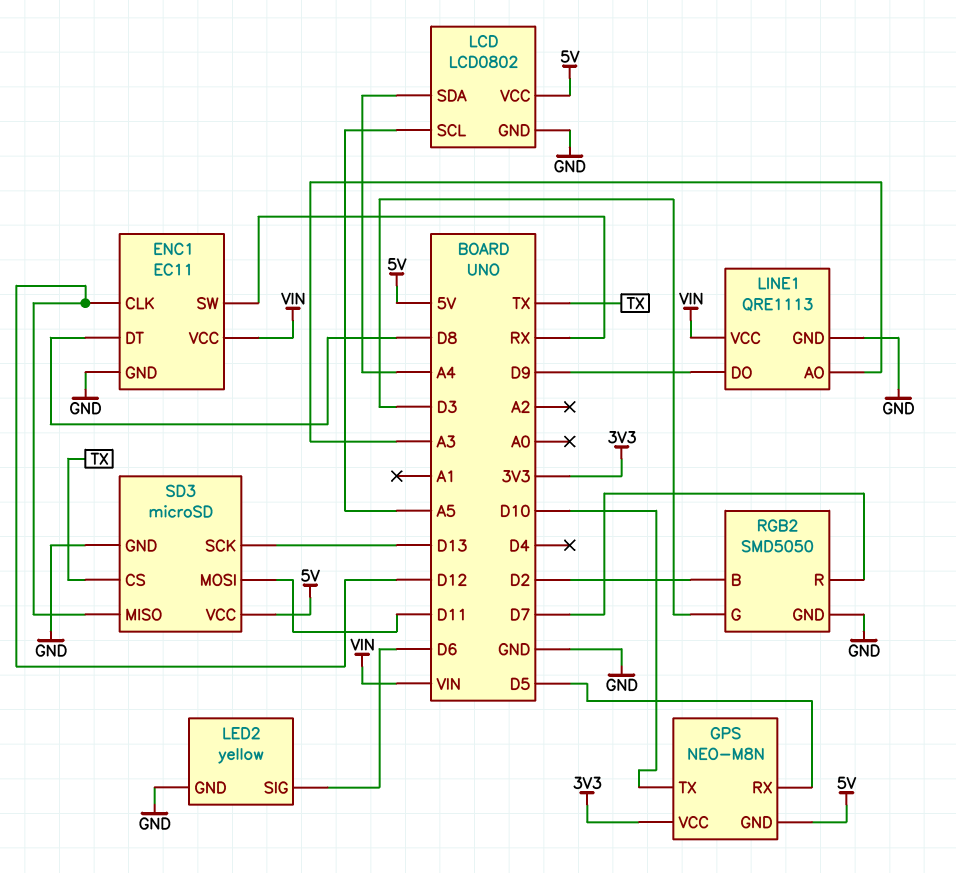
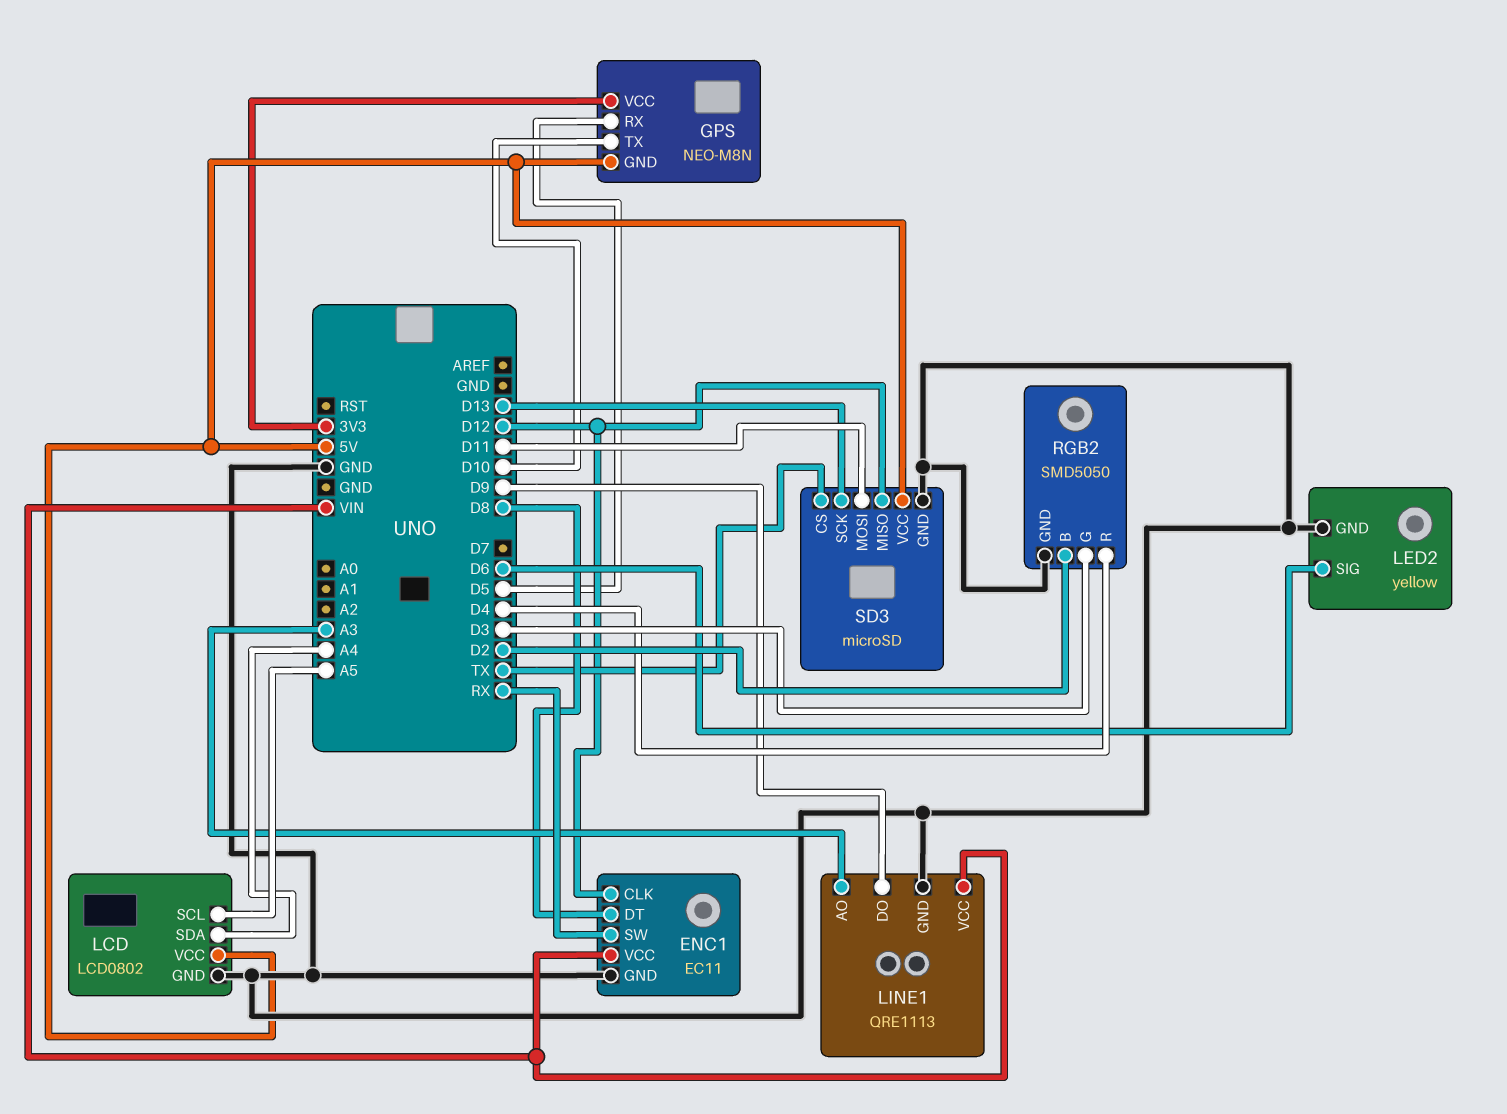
RGB2 pin R: D7 -> D4

